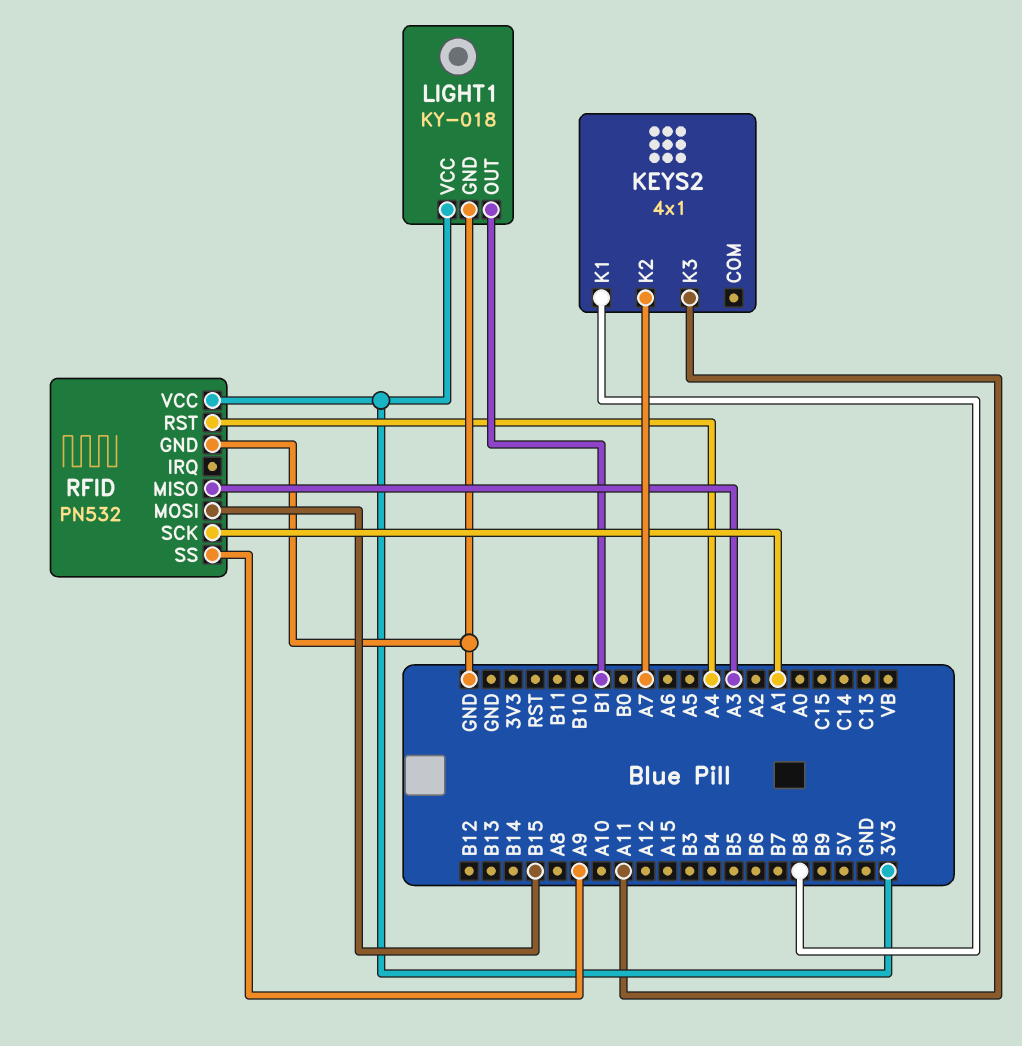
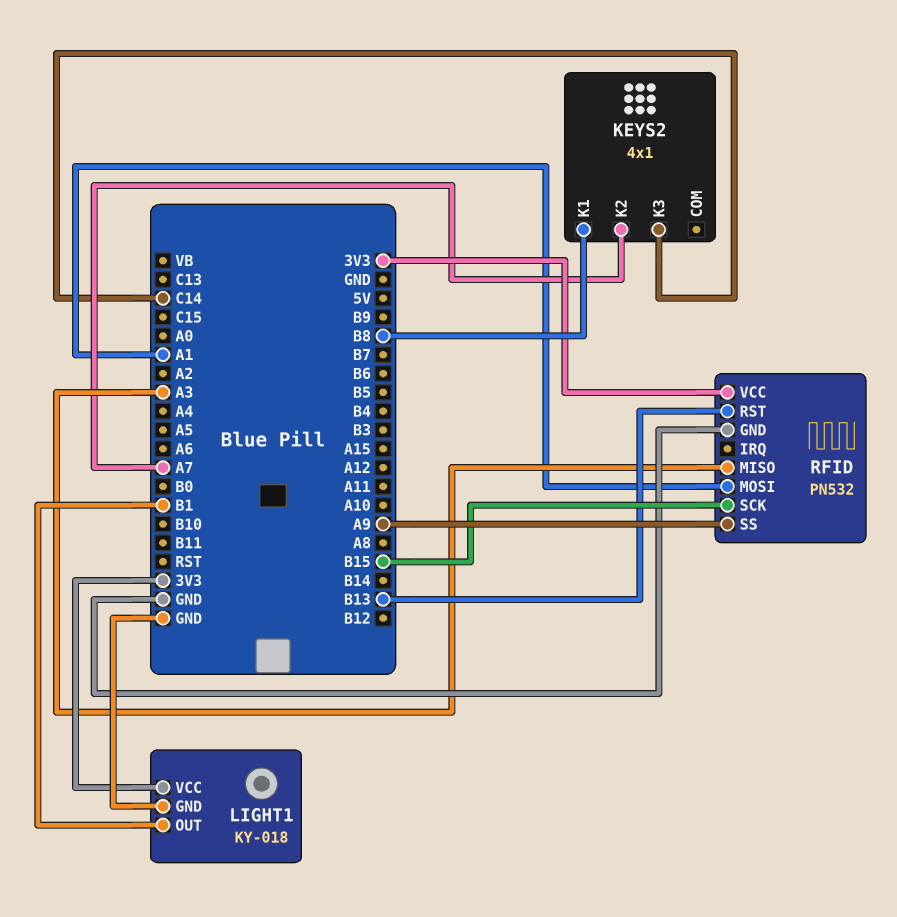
KEYS2 pin K3: A11 -> C14
RFID pin MOSI: B15 -> A1
RFID pin RST: A4 -> B13
RFID pin SCK: A1 -> B15

